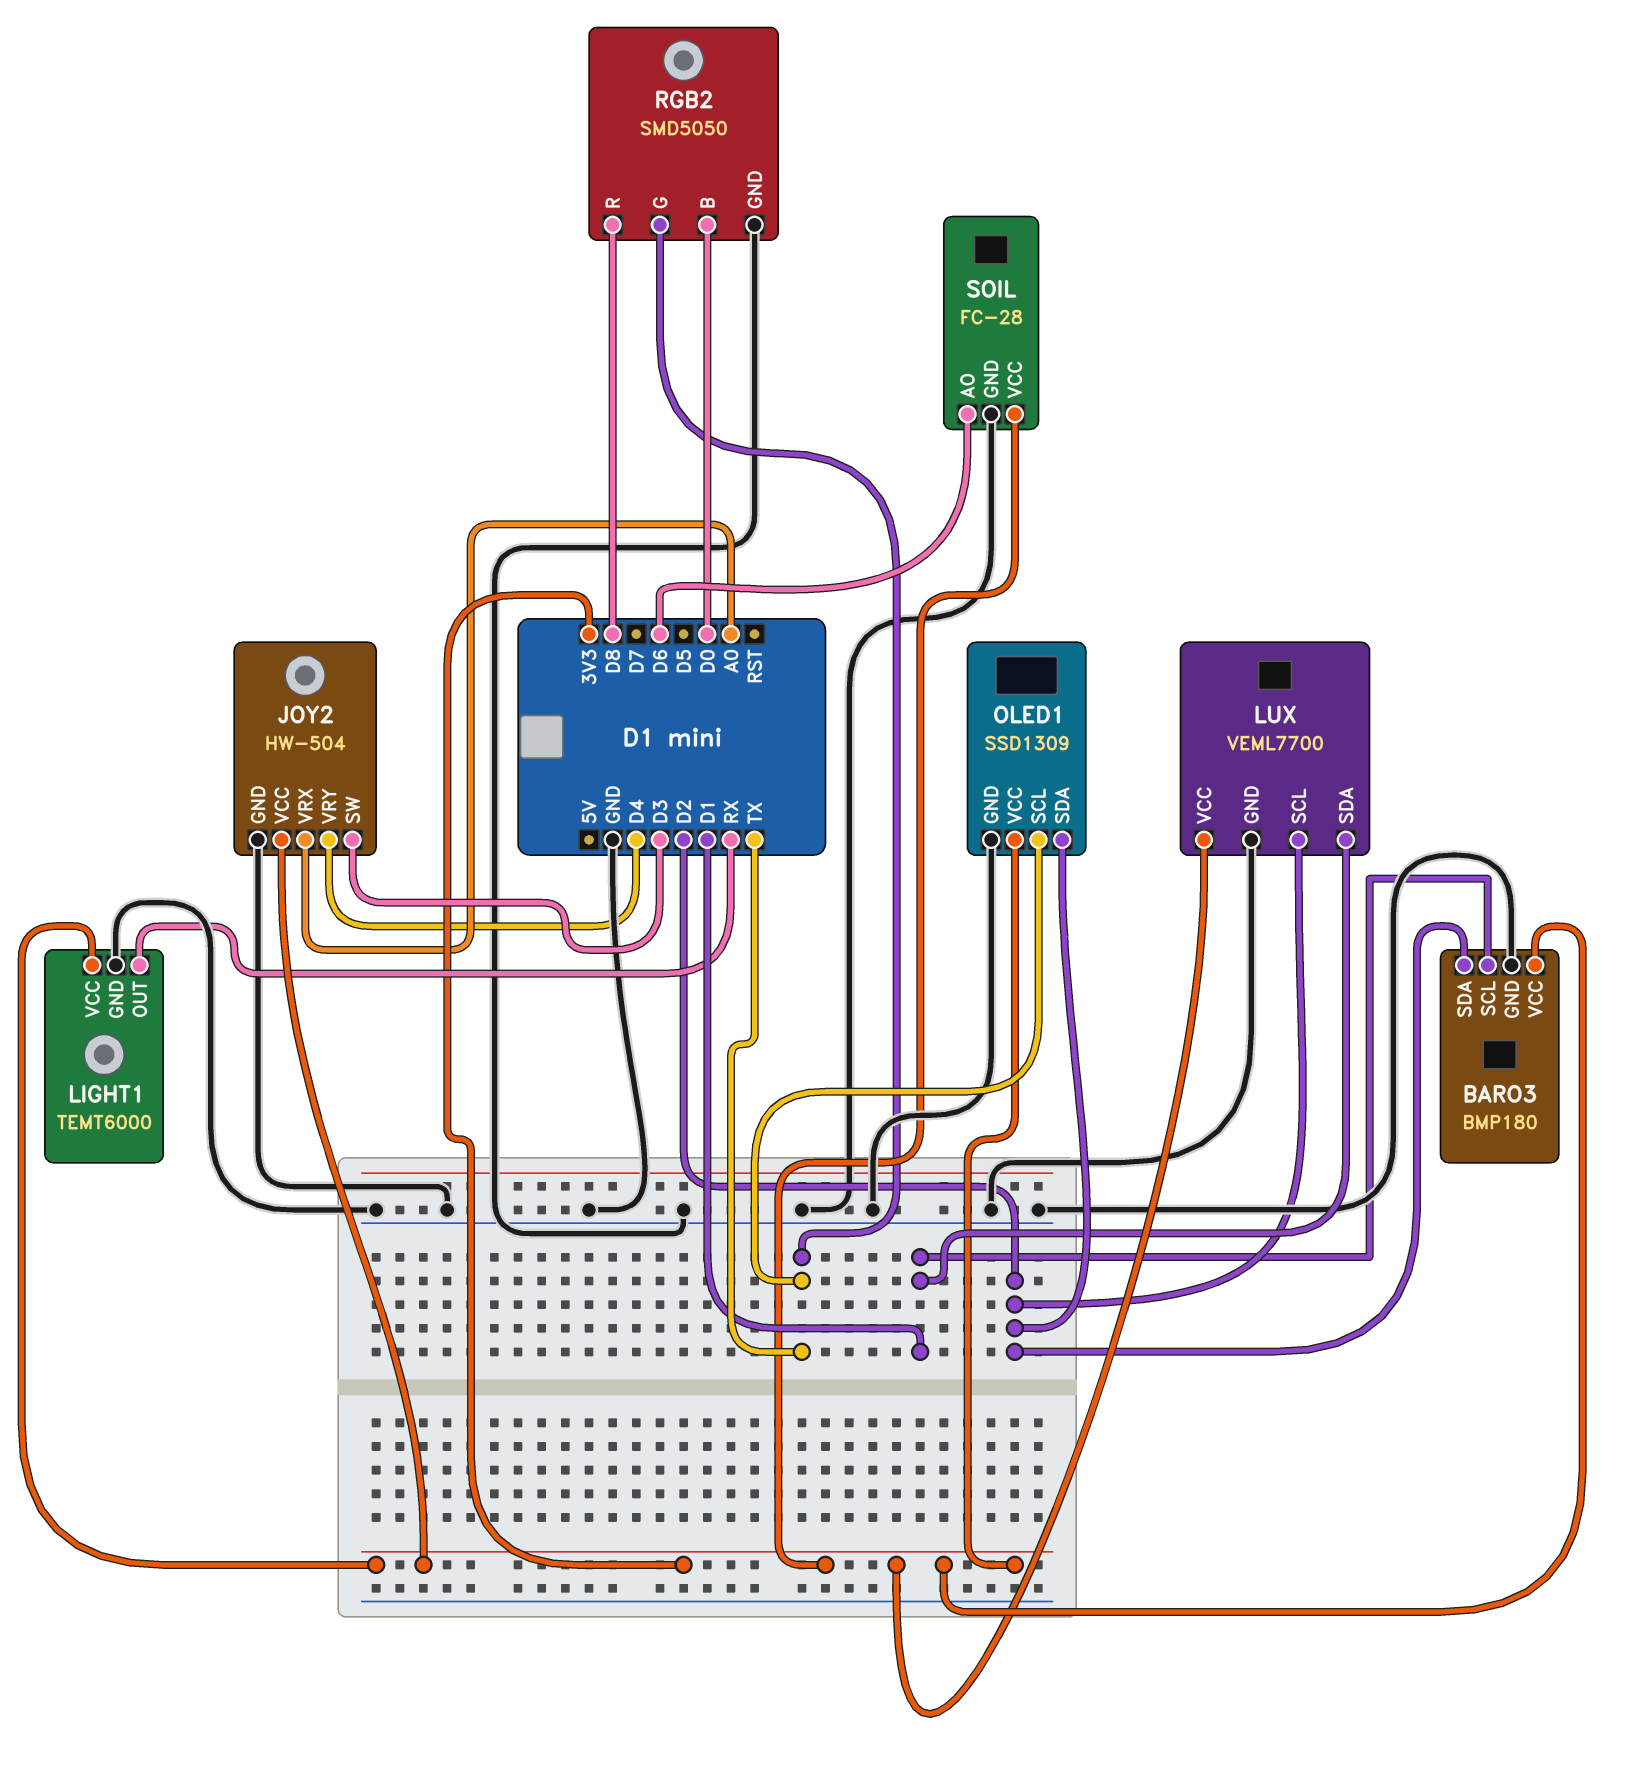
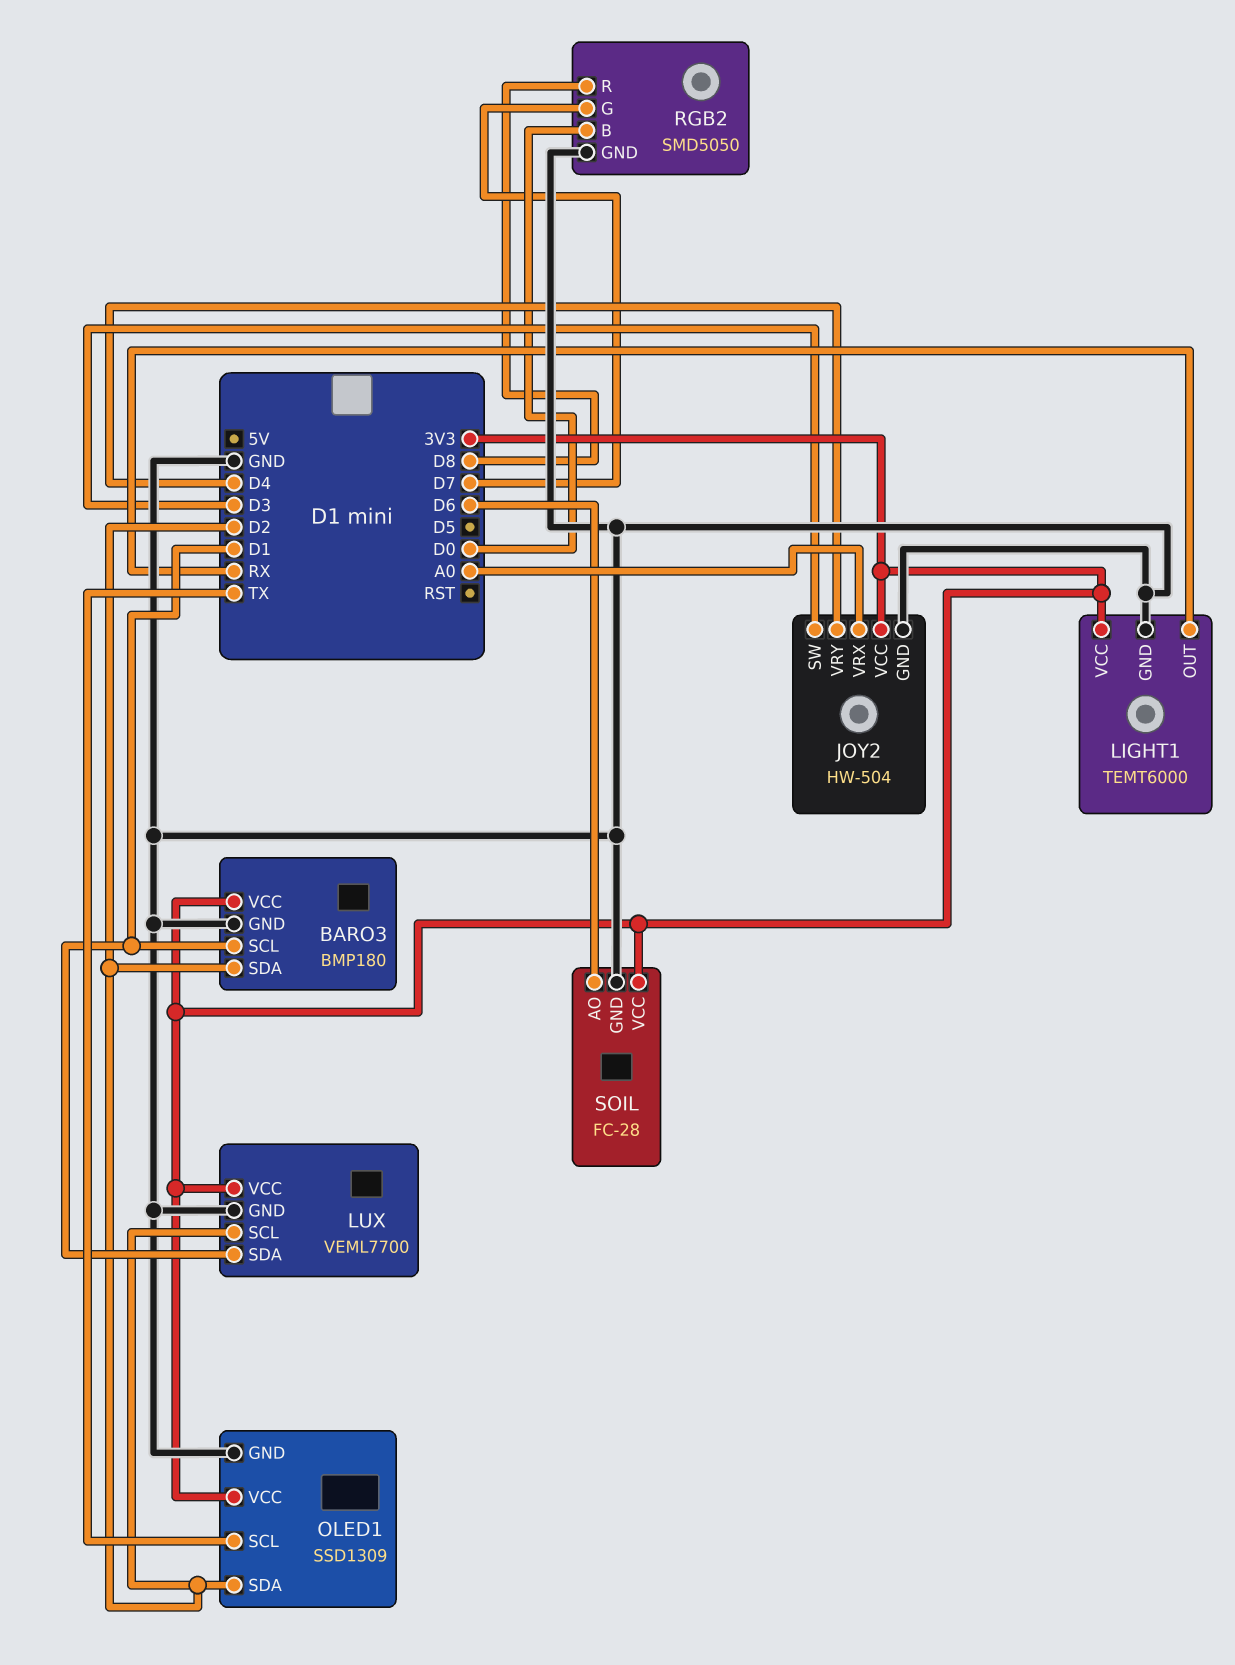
RGB2 pin G: TX -> D7

